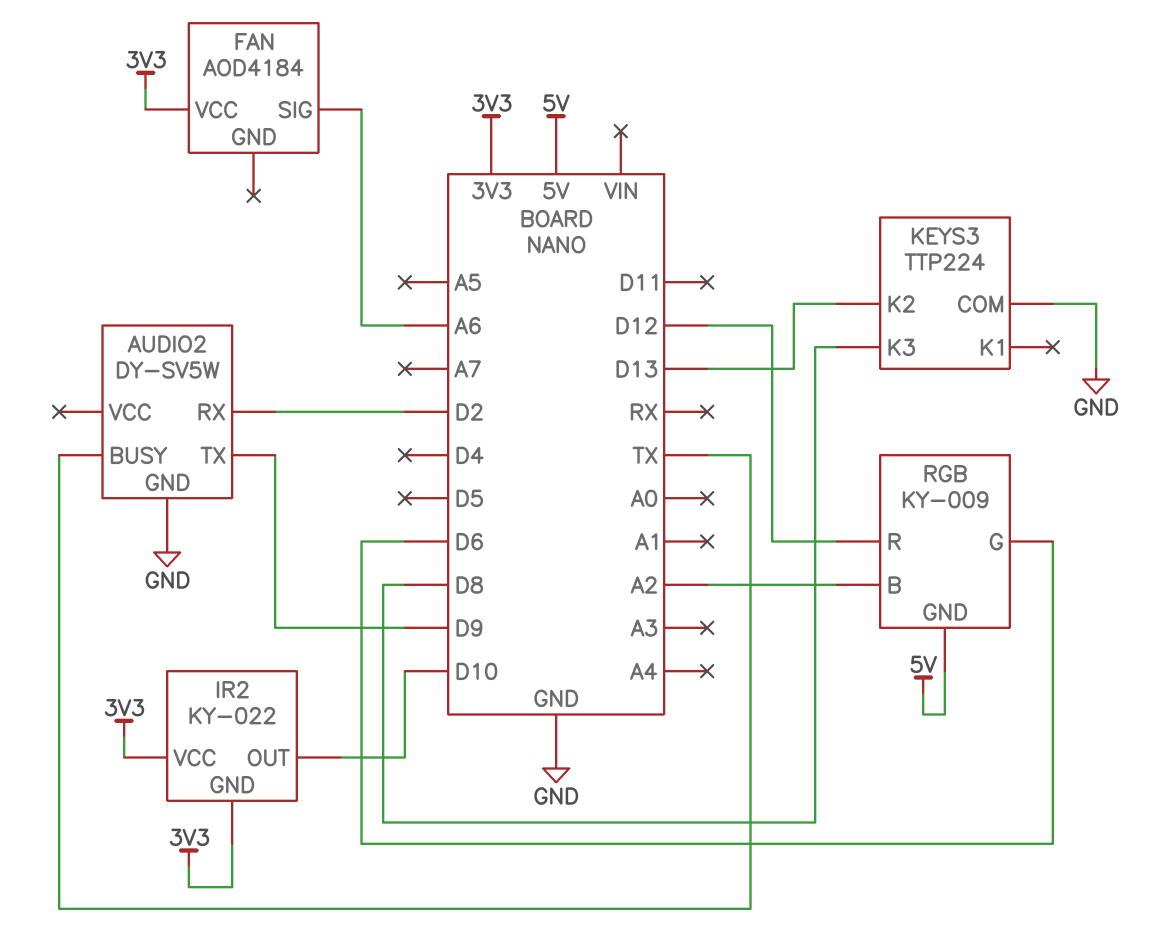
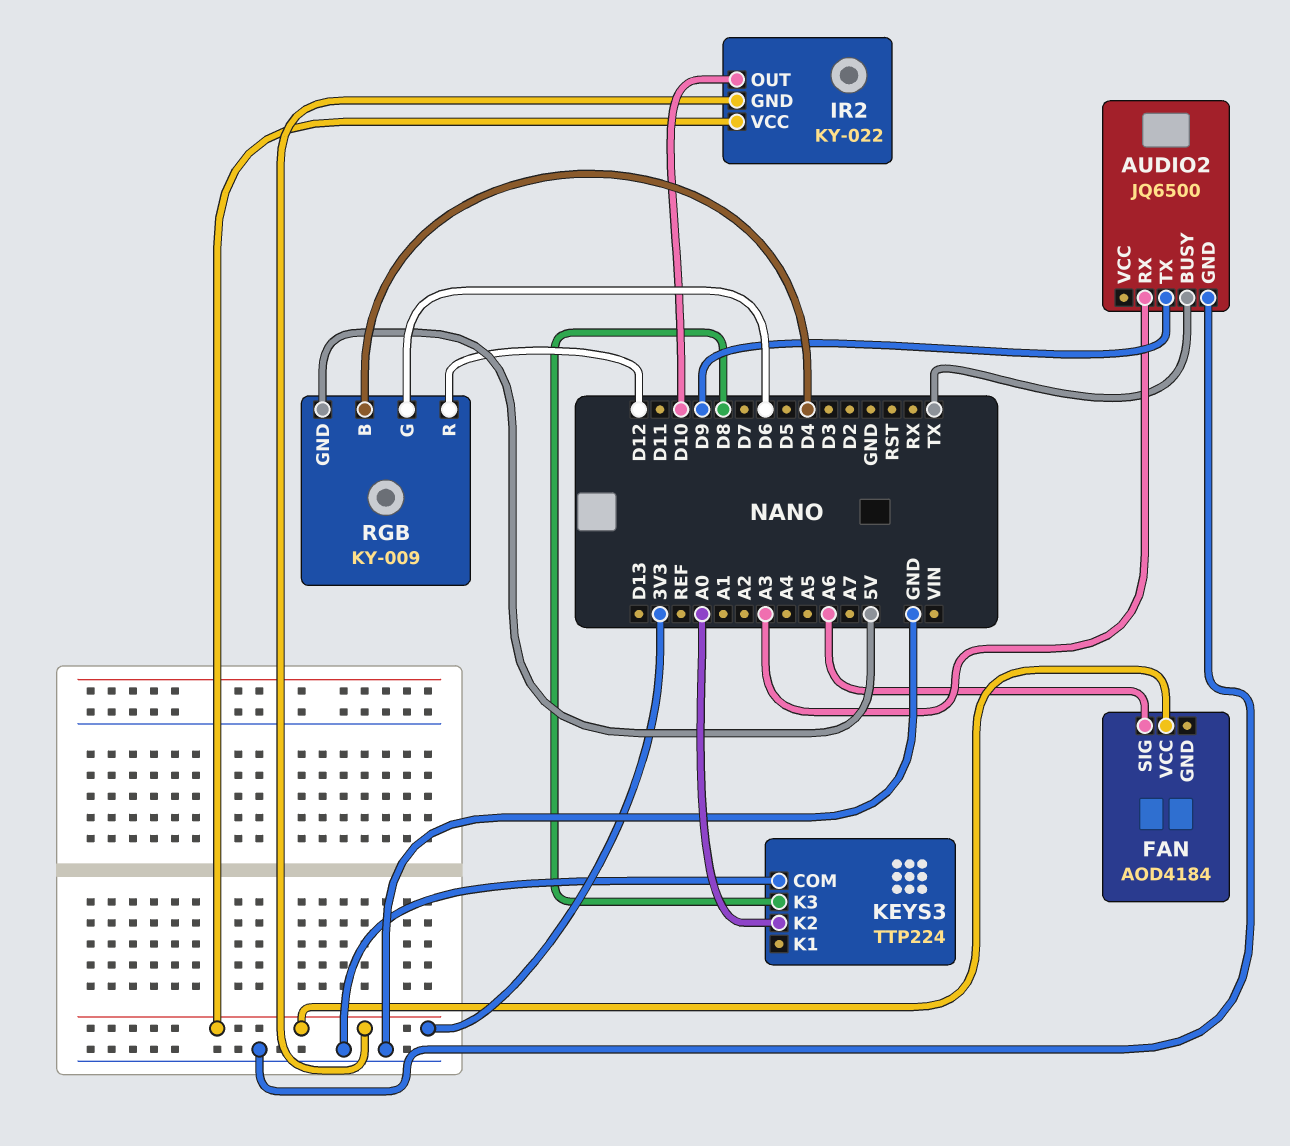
AUDIO2: DY-SV5W -> JQ6500
AUDIO2 pin RX: D2 -> A3
KEYS3 pin K2: D13 -> A0
RGB pin B: A2 -> D4

